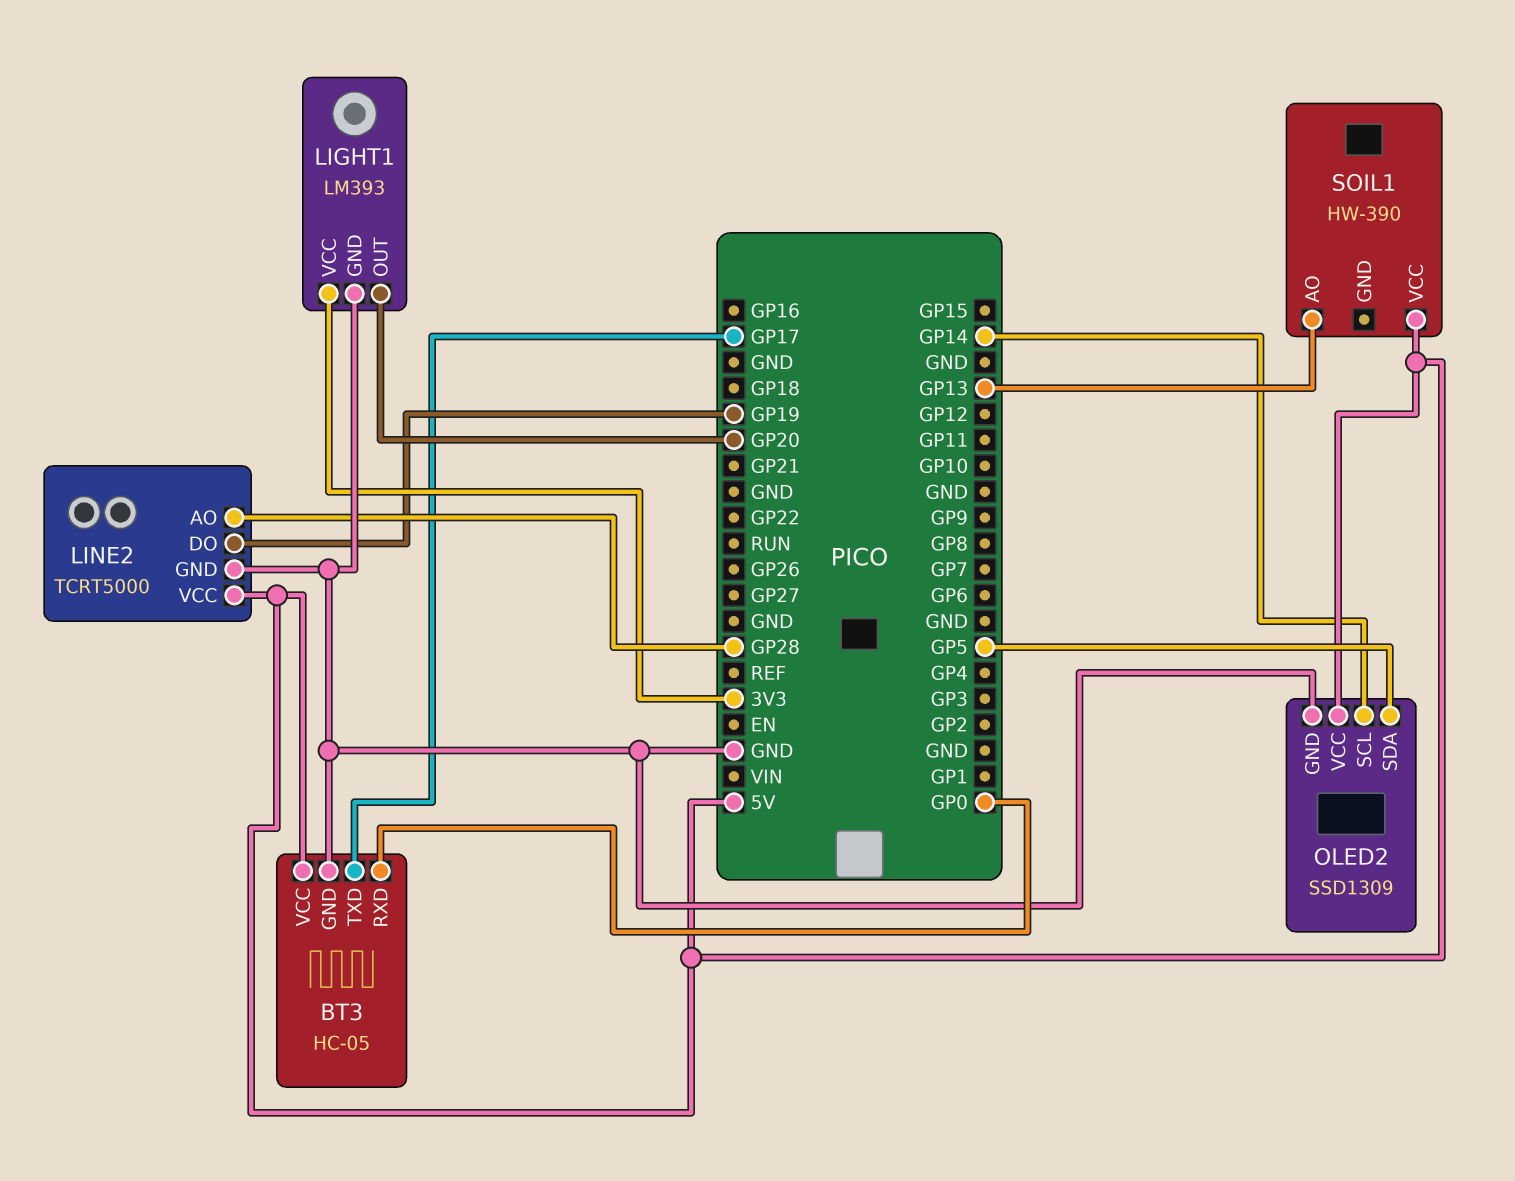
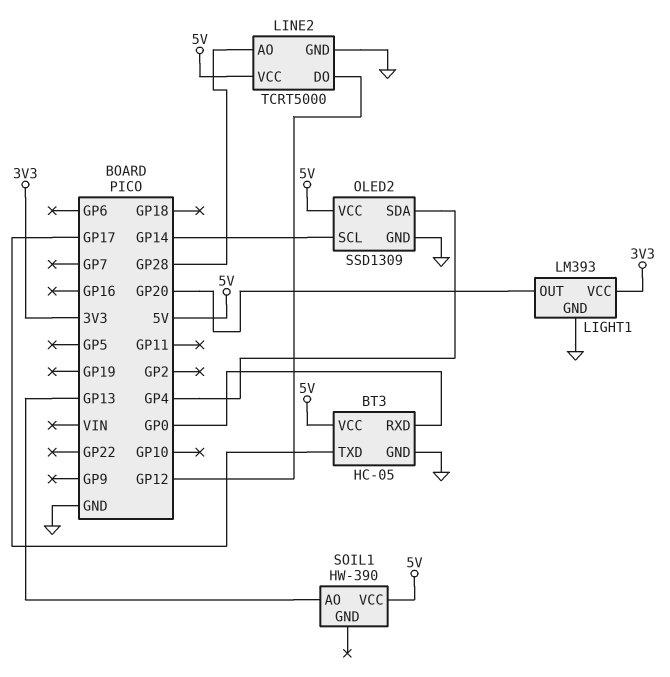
LINE2 pin DO: GP19 -> GP12
OLED2 pin SDA: GP5 -> GP4

